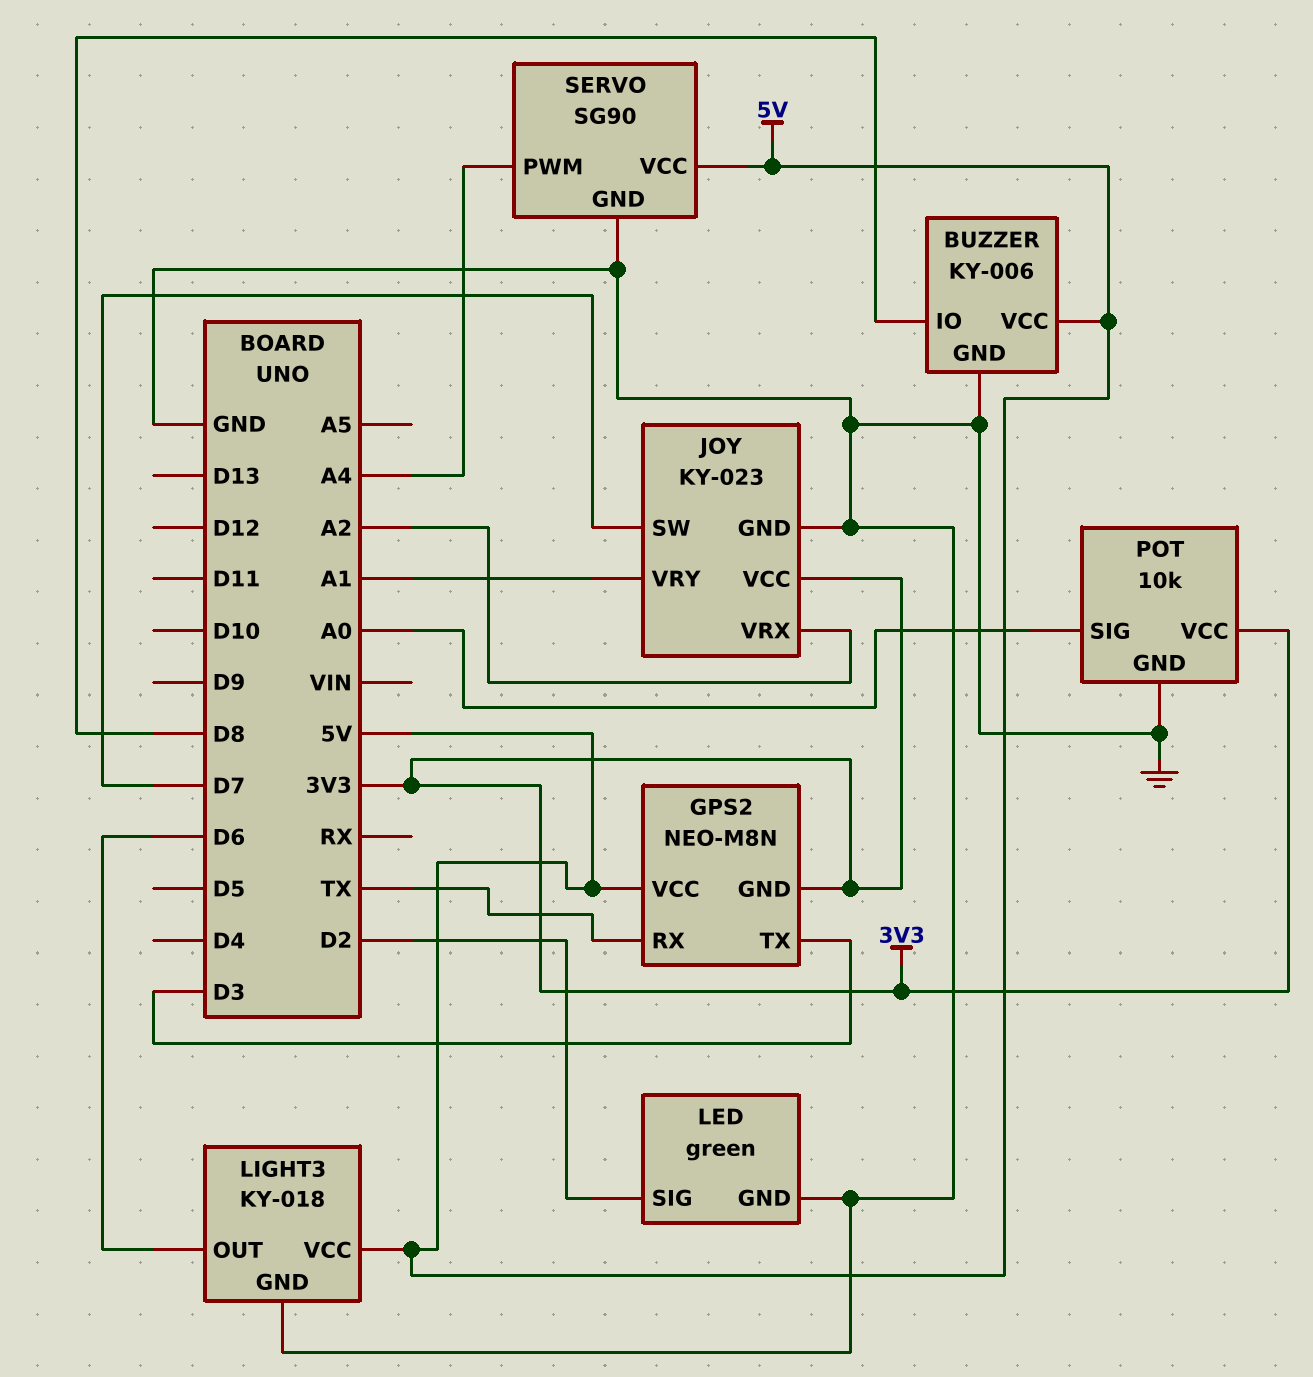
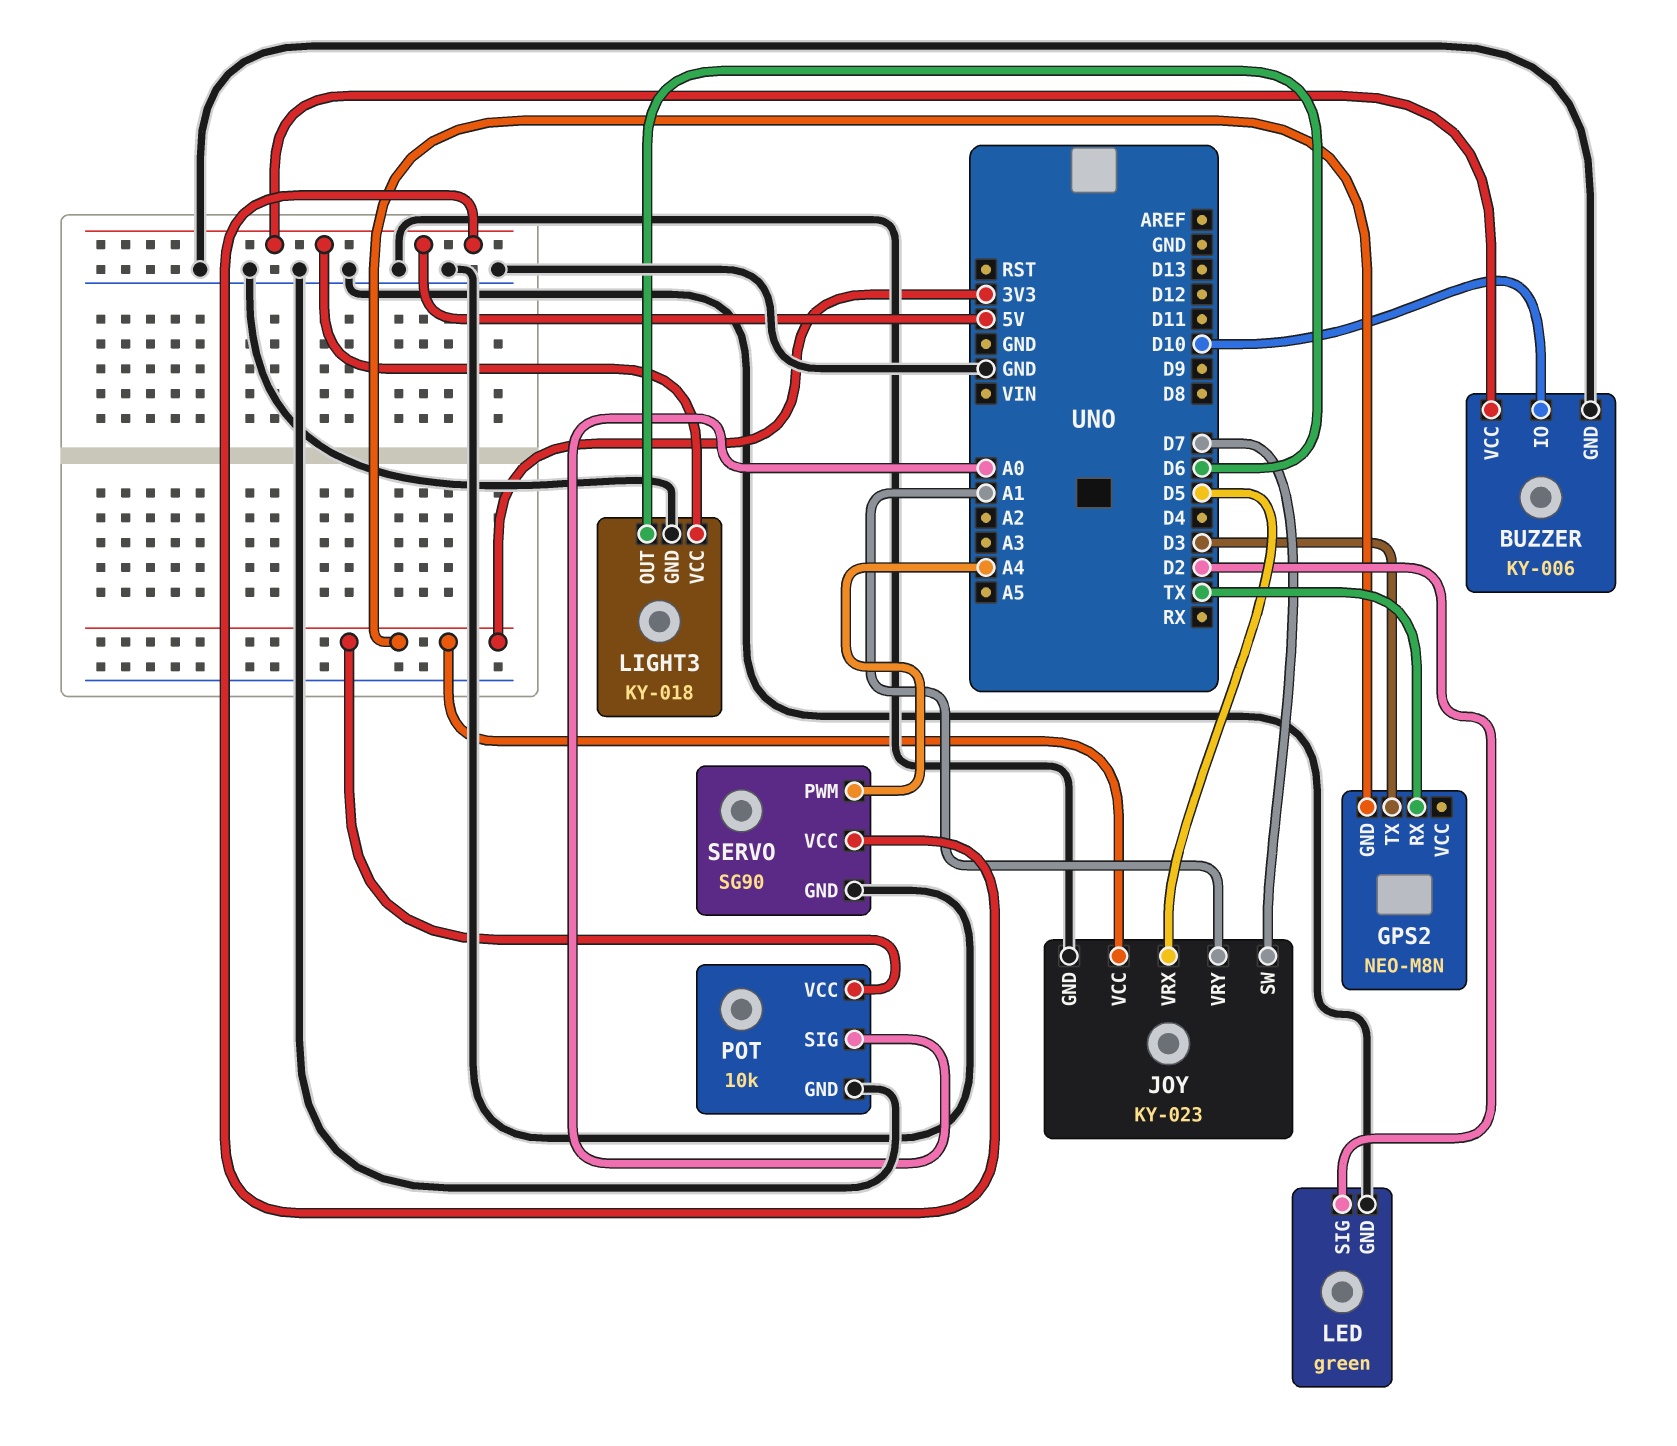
BUZZER pin IO: D8 -> D10
GPS2 pin VCC: 5V -> none
JOY pin VRX: A2 -> D5

